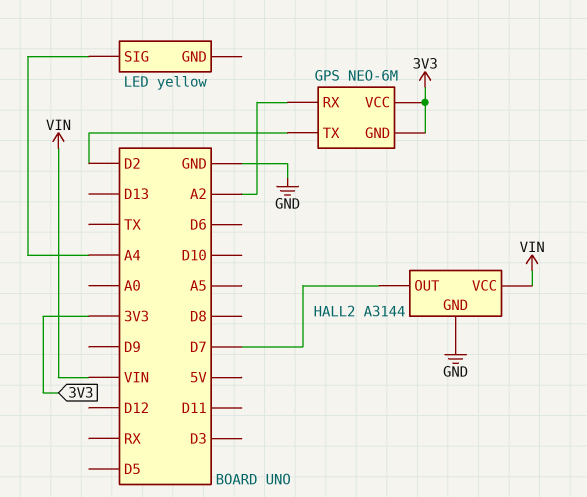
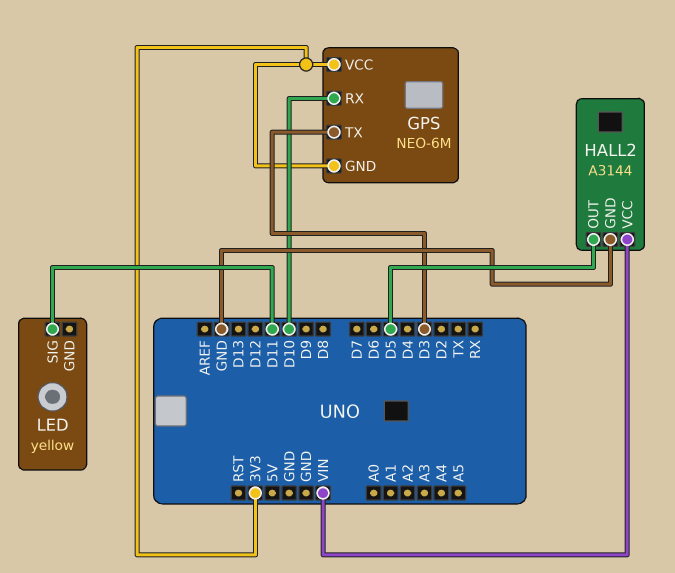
GPS pin RX: A2 -> D10
GPS pin TX: D2 -> D3
HALL2 pin OUT: D7 -> D5
LED pin SIG: A4 -> D11

